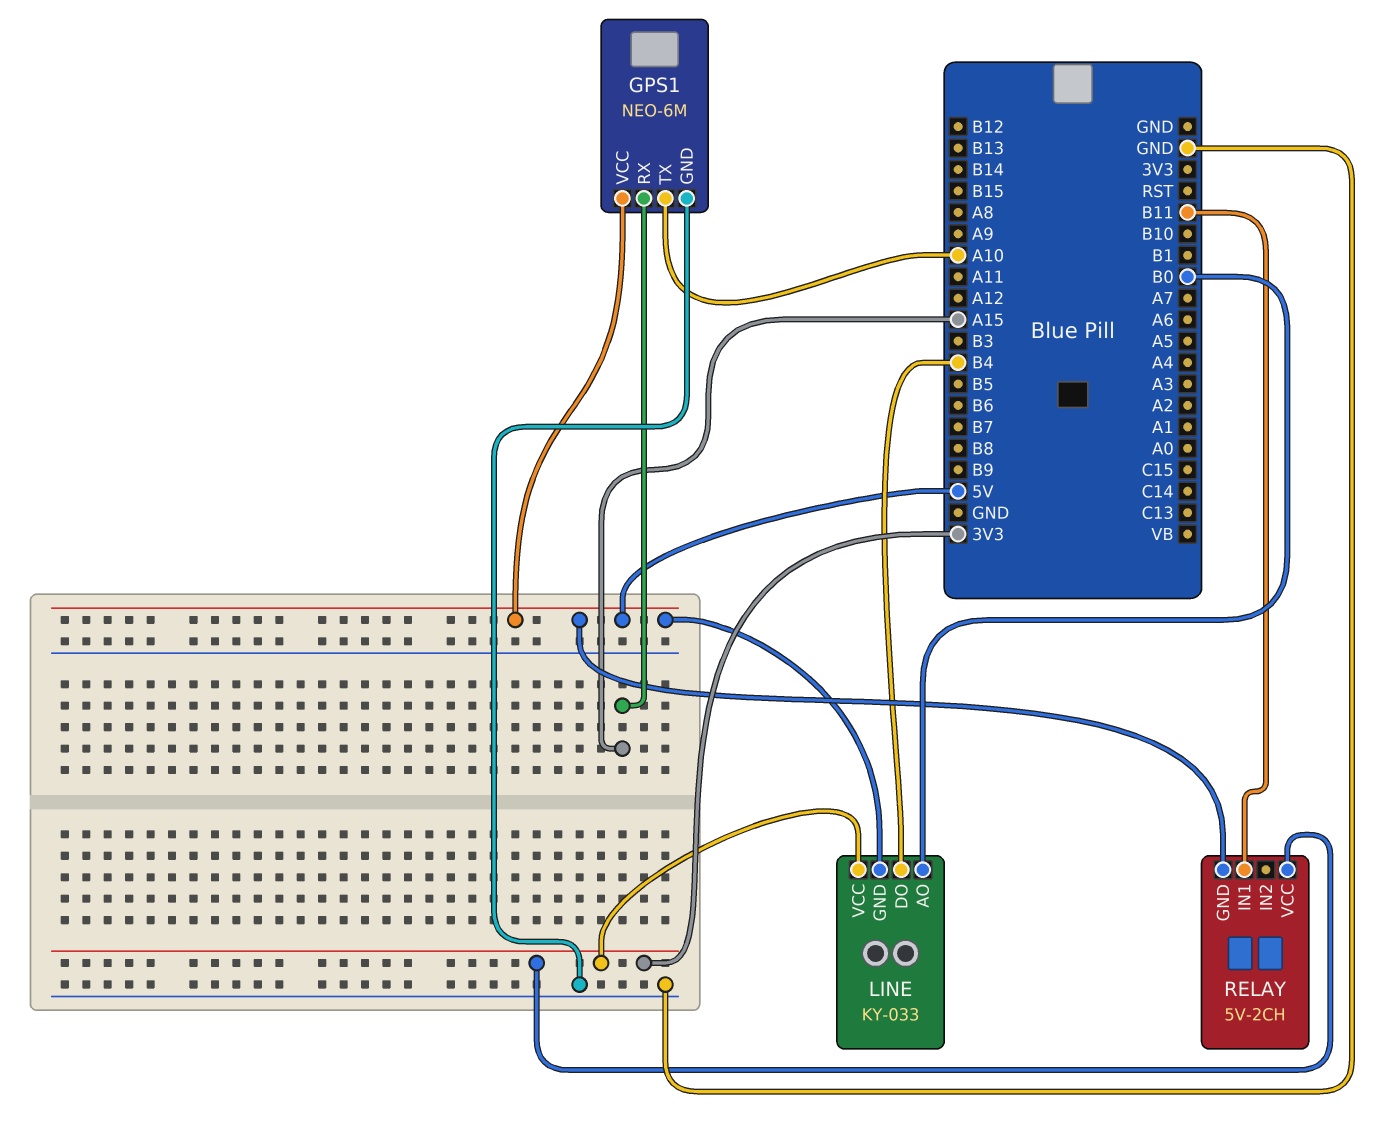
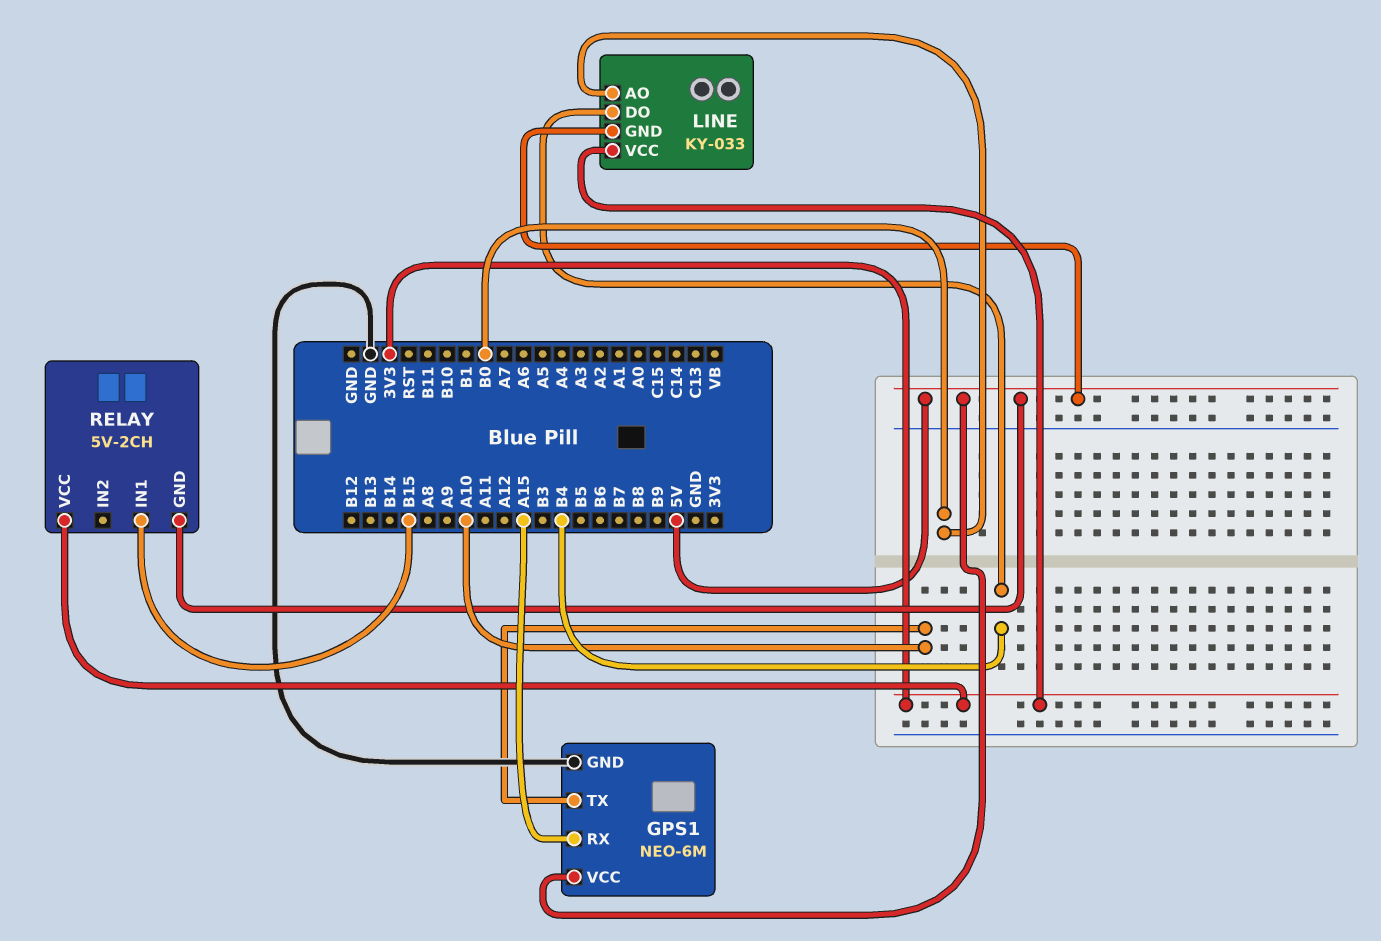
RELAY pin IN1: B11 -> B15

